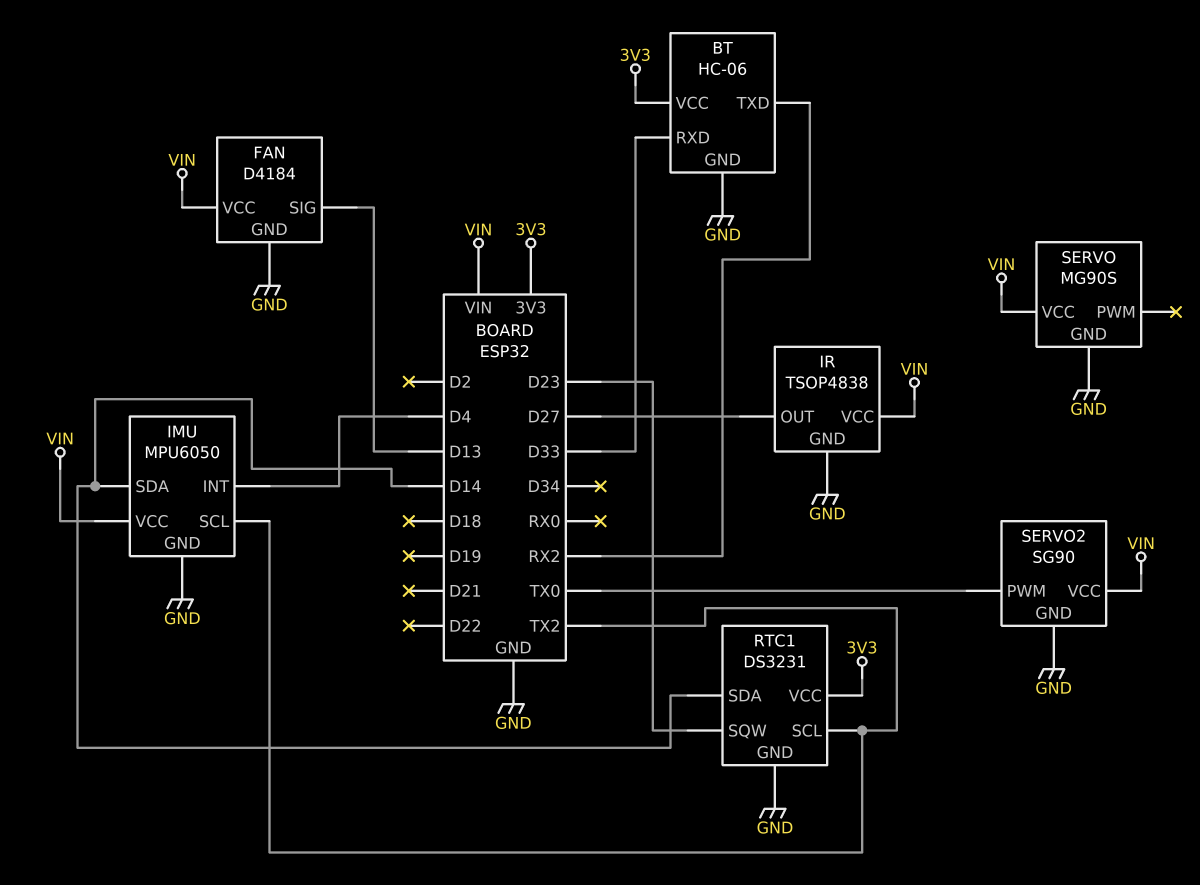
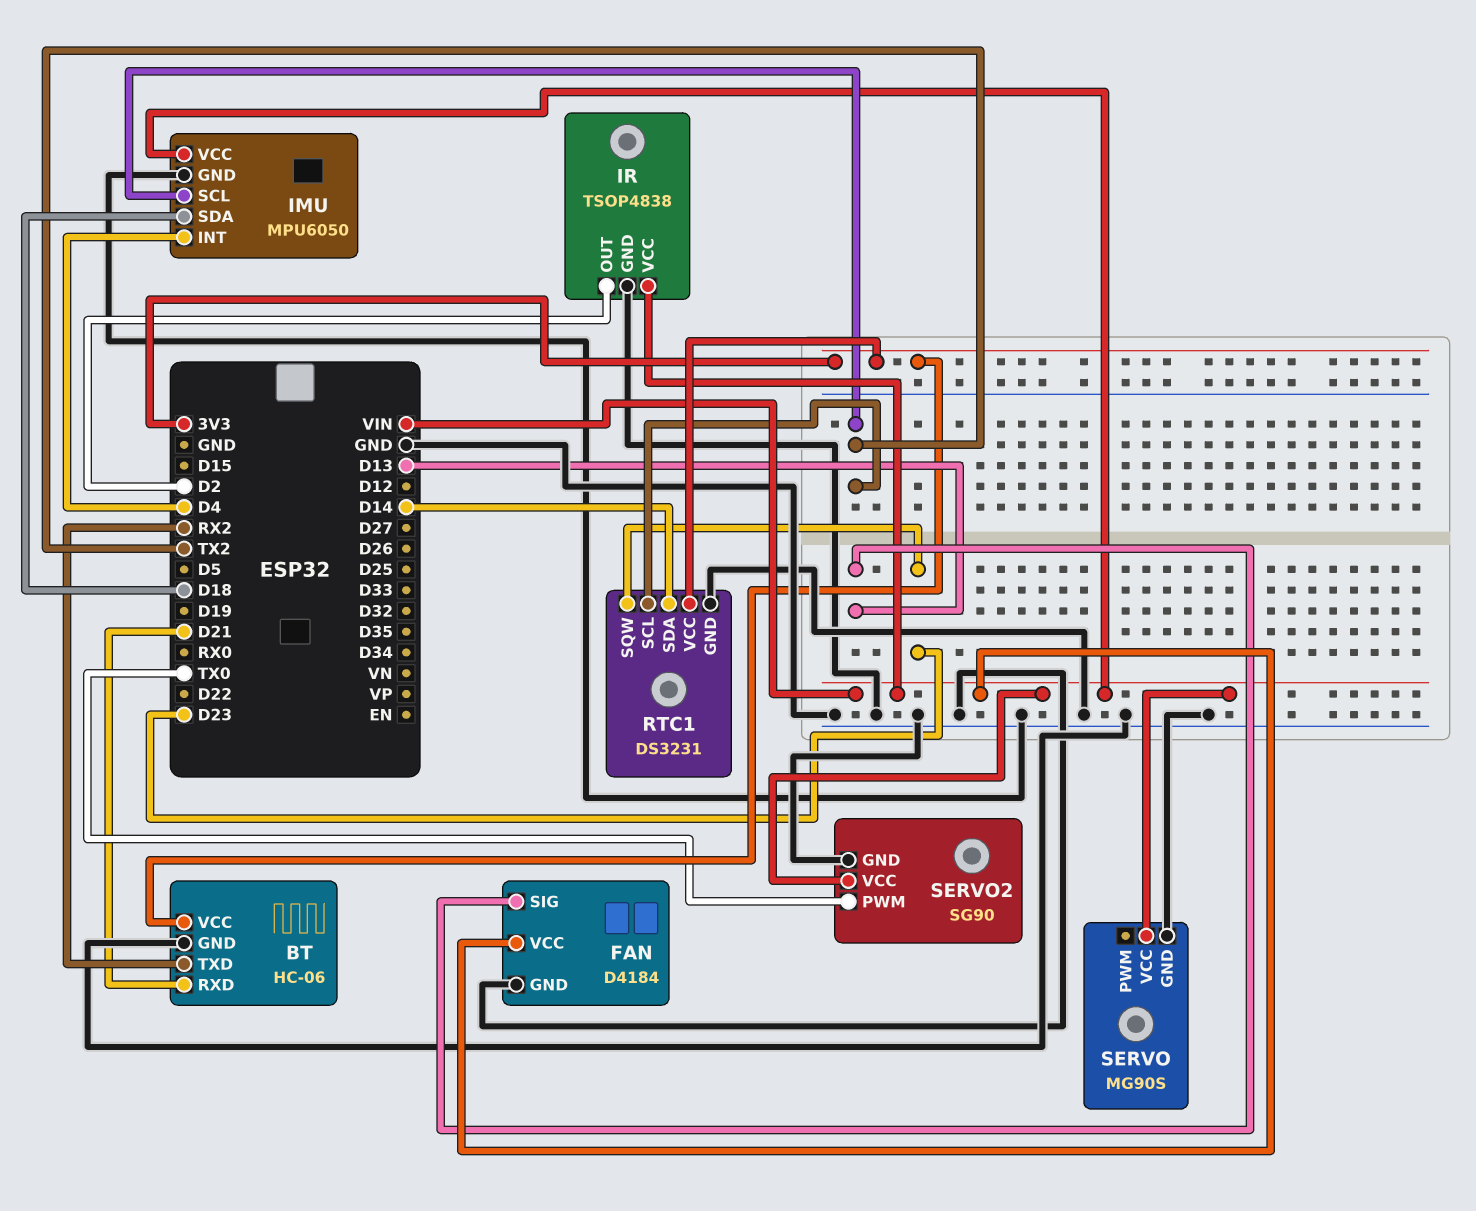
BT pin RXD: D33 -> D21
IMU pin SDA: D14 -> D18
IR pin OUT: D27 -> D2

